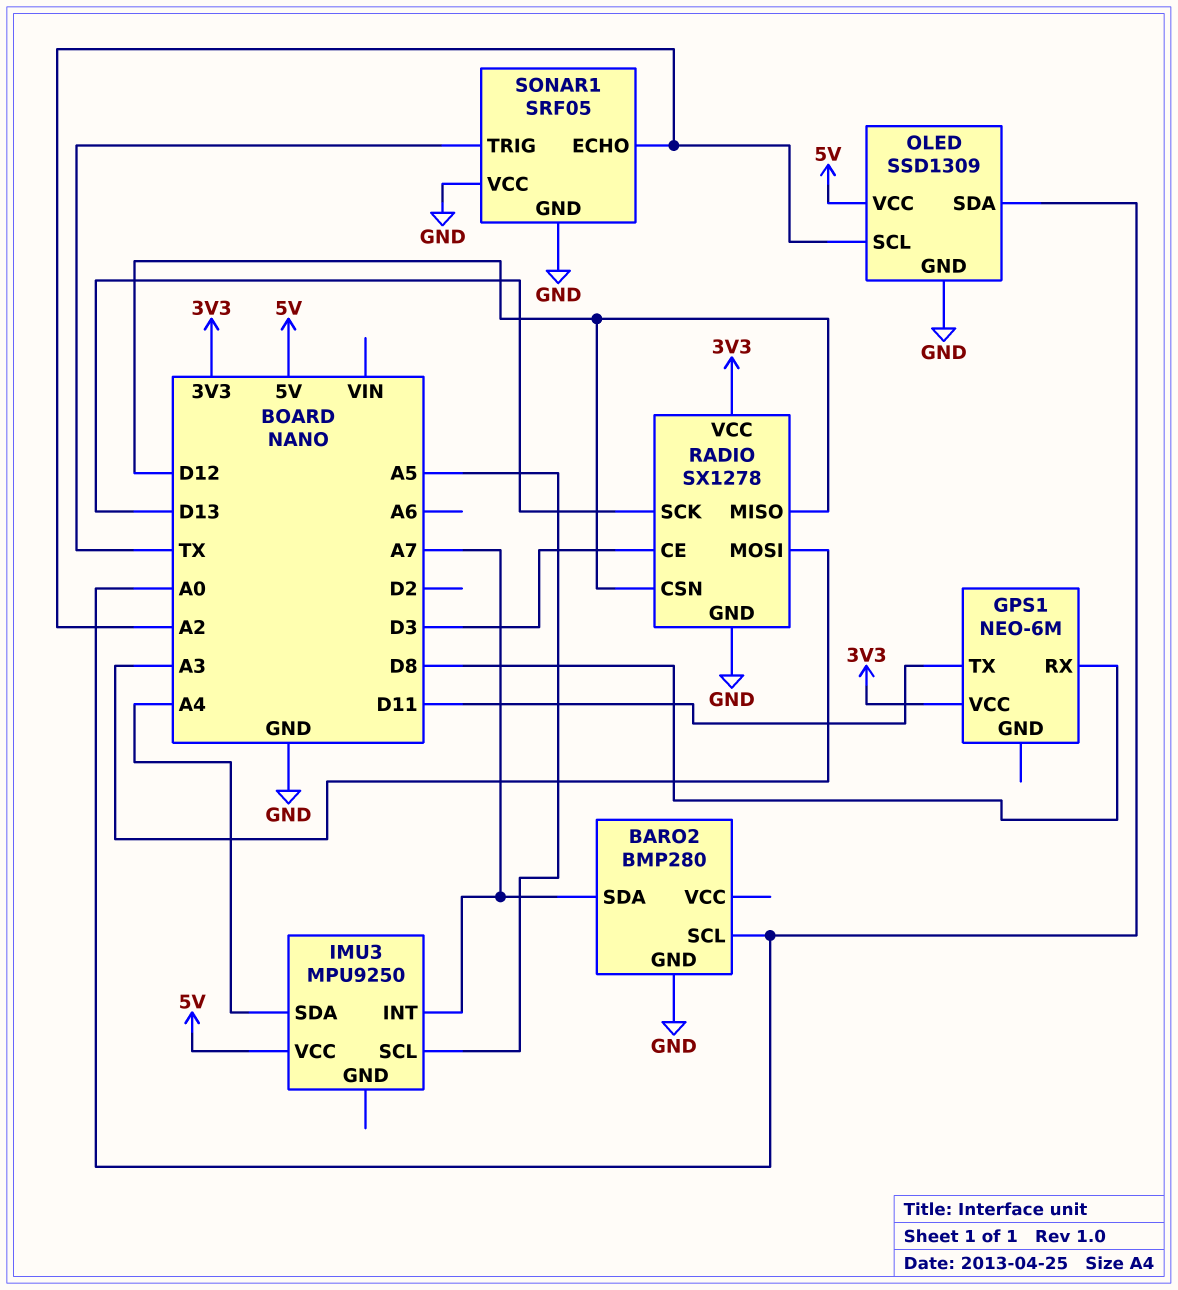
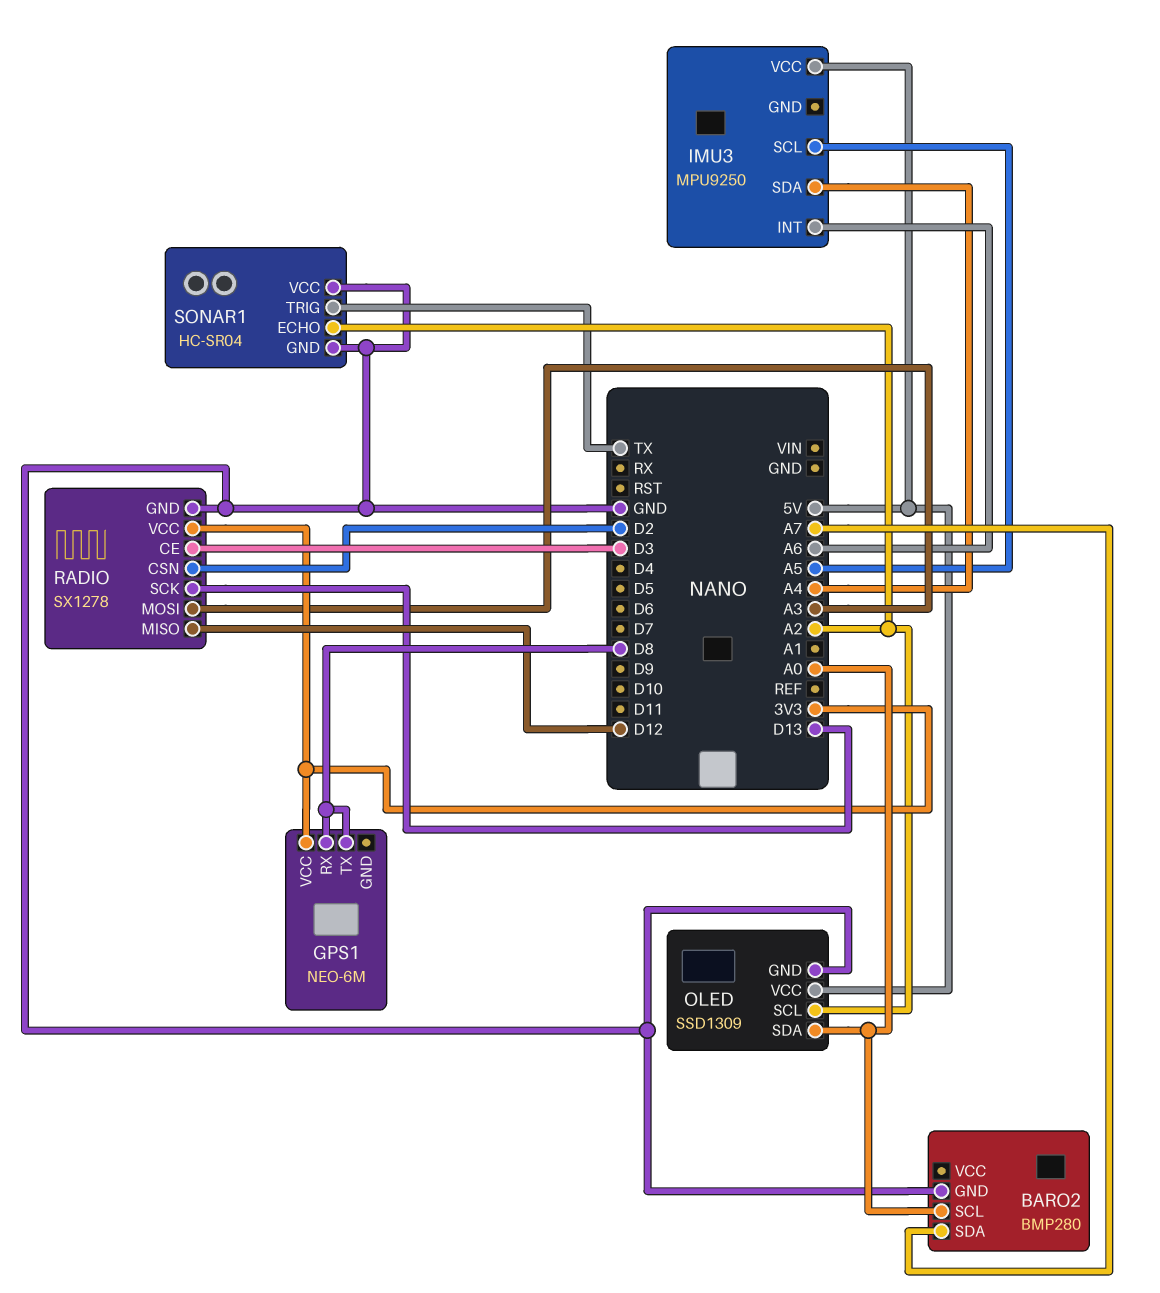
GPS1 pin TX: D11 -> D8
IMU3 pin INT: A7 -> A6
RADIO pin CSN: D12 -> D2
SONAR1: SRF05 -> HC-SR04

